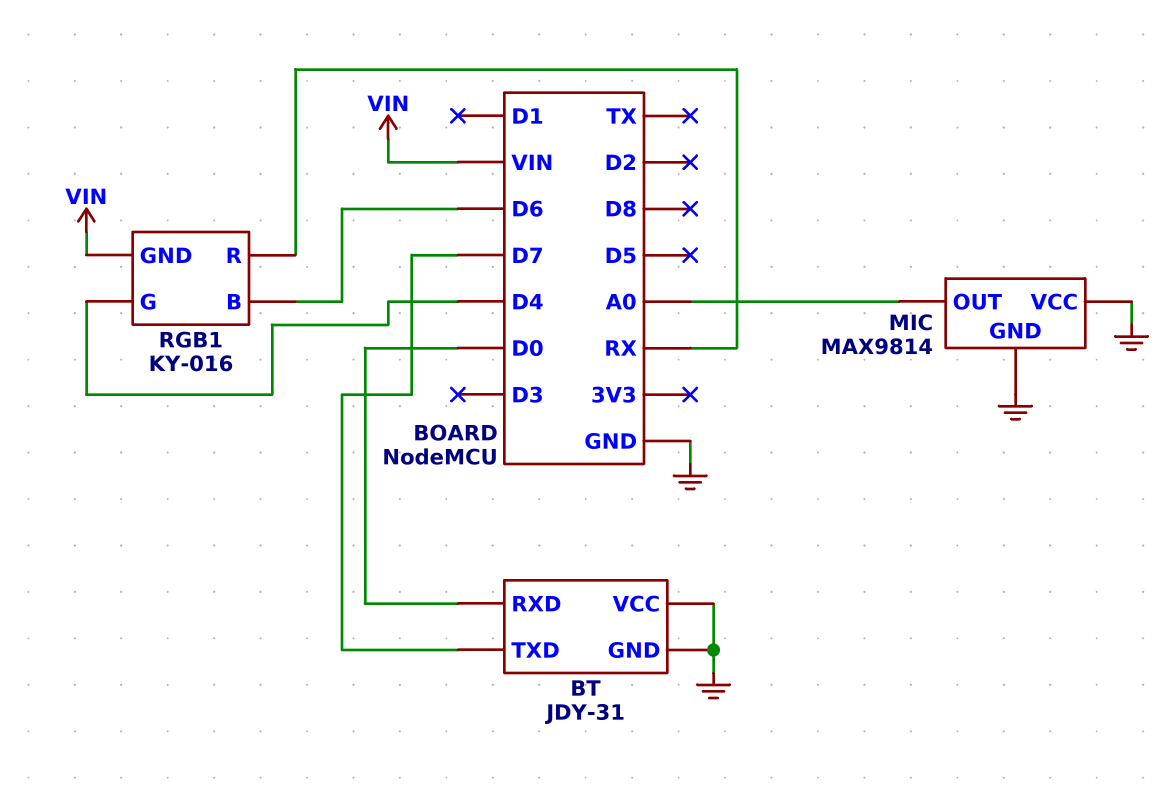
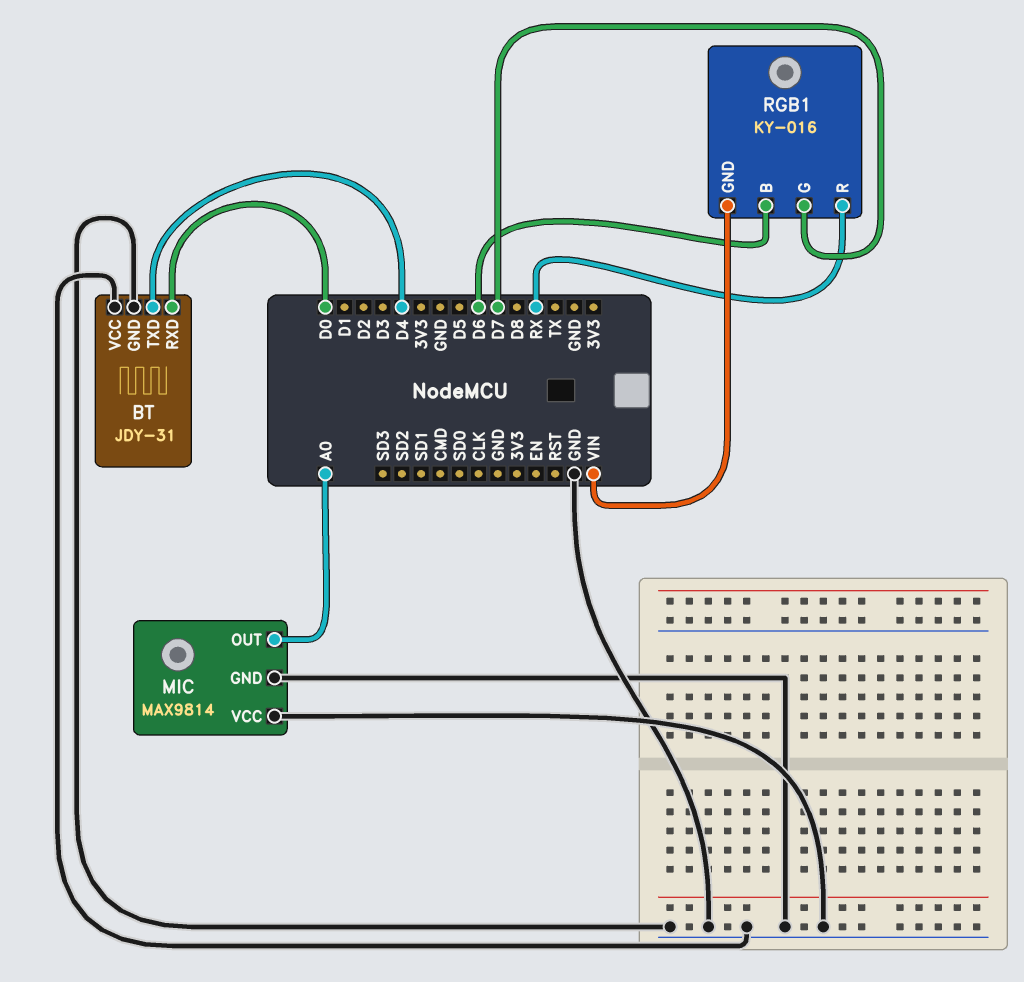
BT pin TXD: D7 -> D4
RGB1 pin G: D4 -> D7

